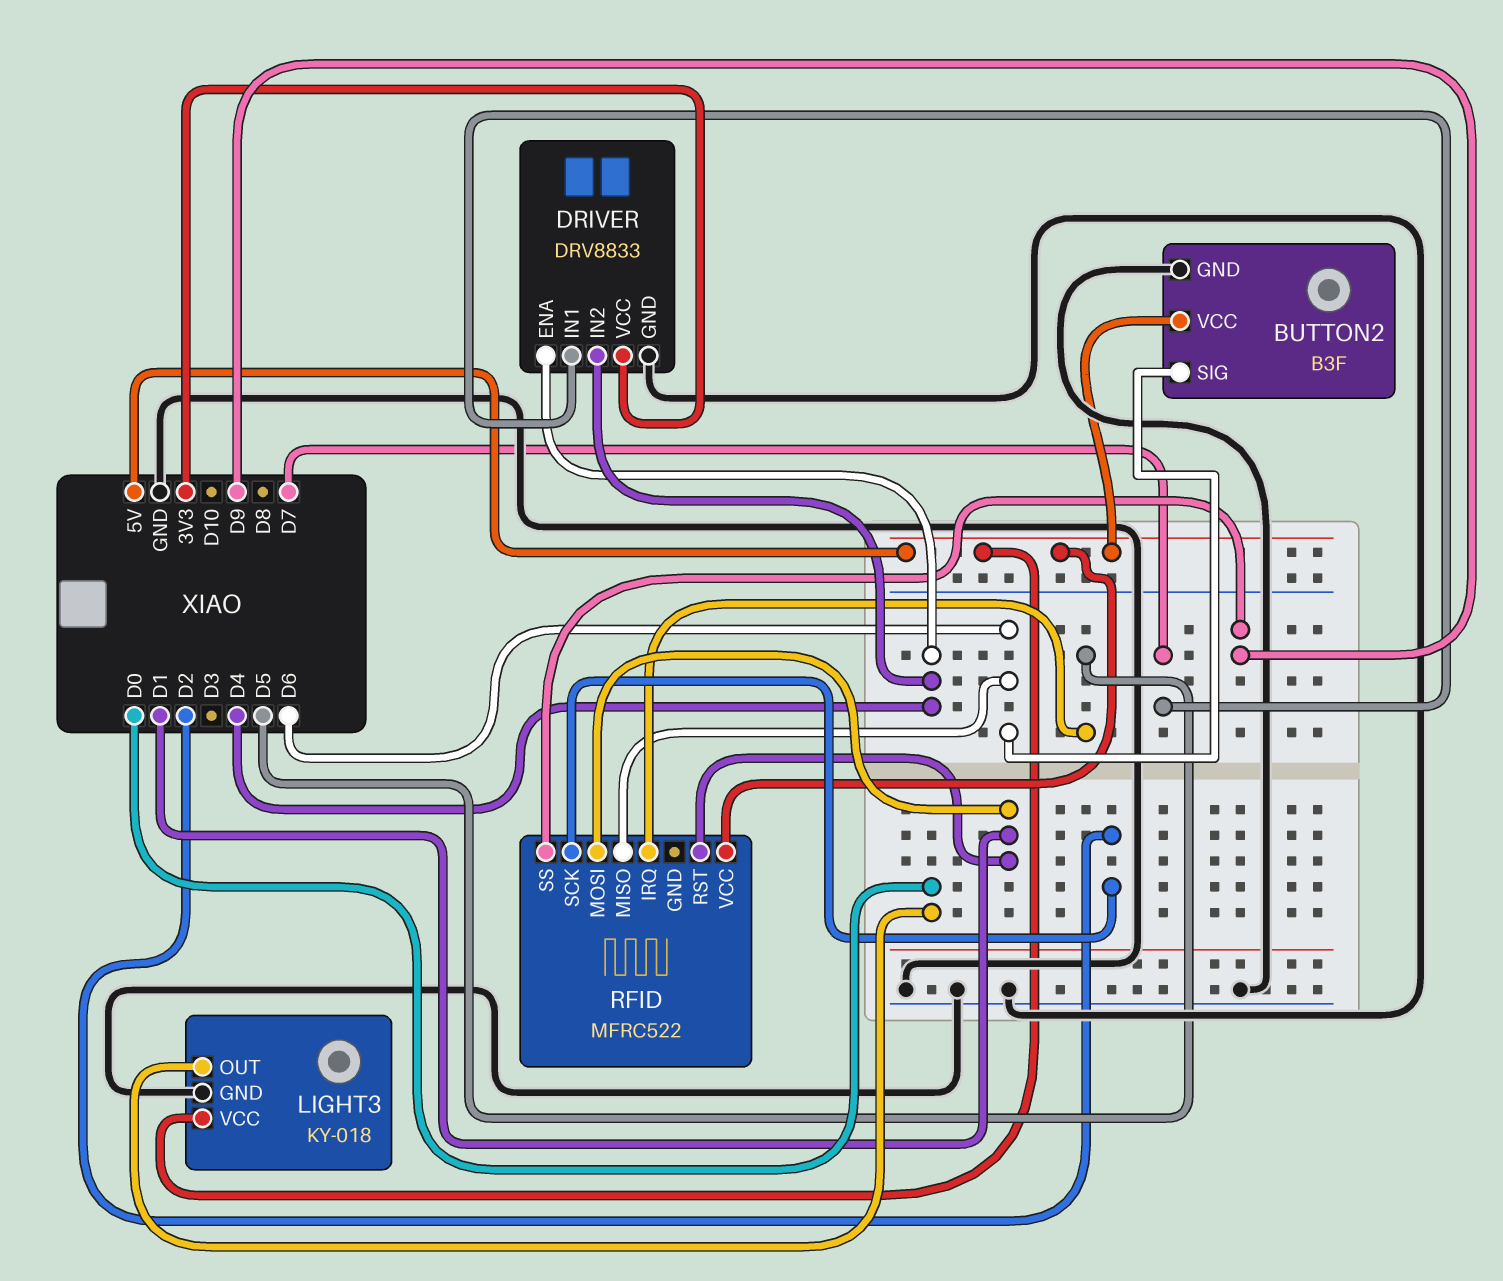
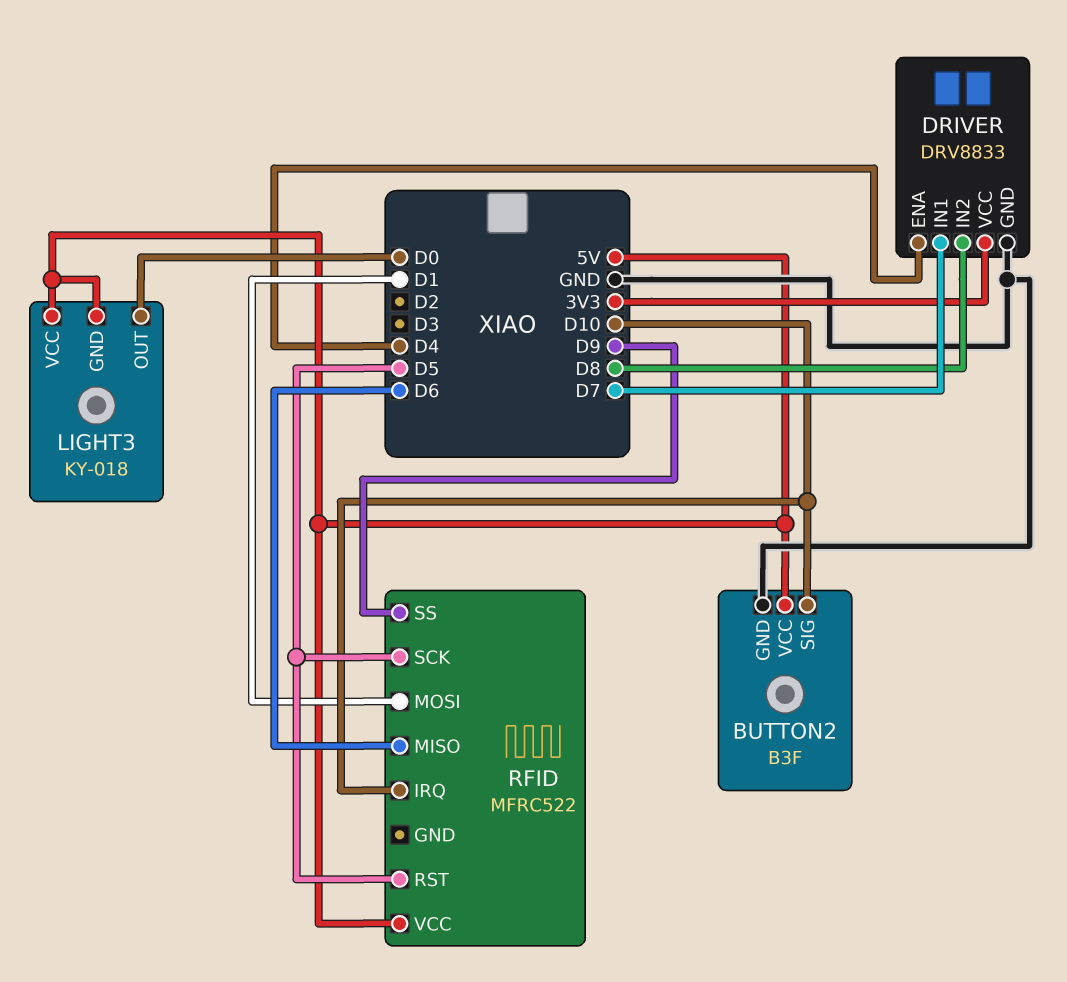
BUTTON2 pin SIG: D6 -> D10
DRIVER pin IN2: D4 -> D8
LIGHT3 pin GND: GND -> 5V
RFID pin IRQ: D5 -> D10
RFID pin RST: D1 -> D5
RFID pin SCK: D2 -> D5

